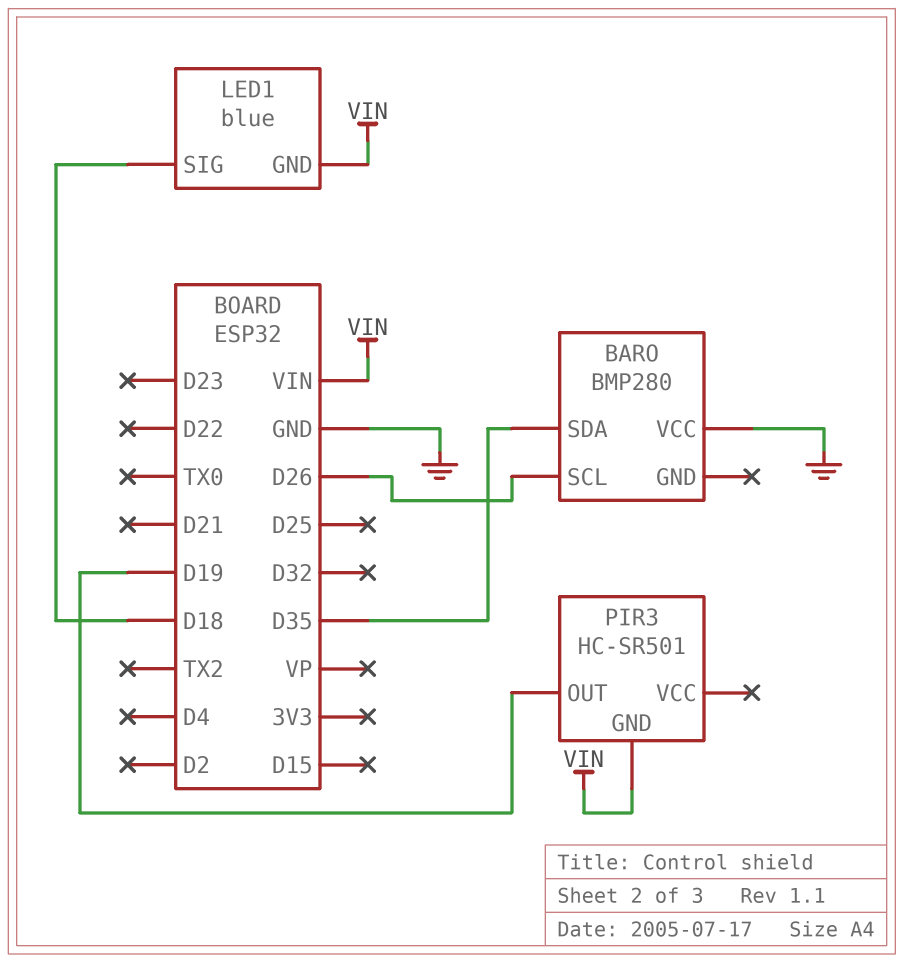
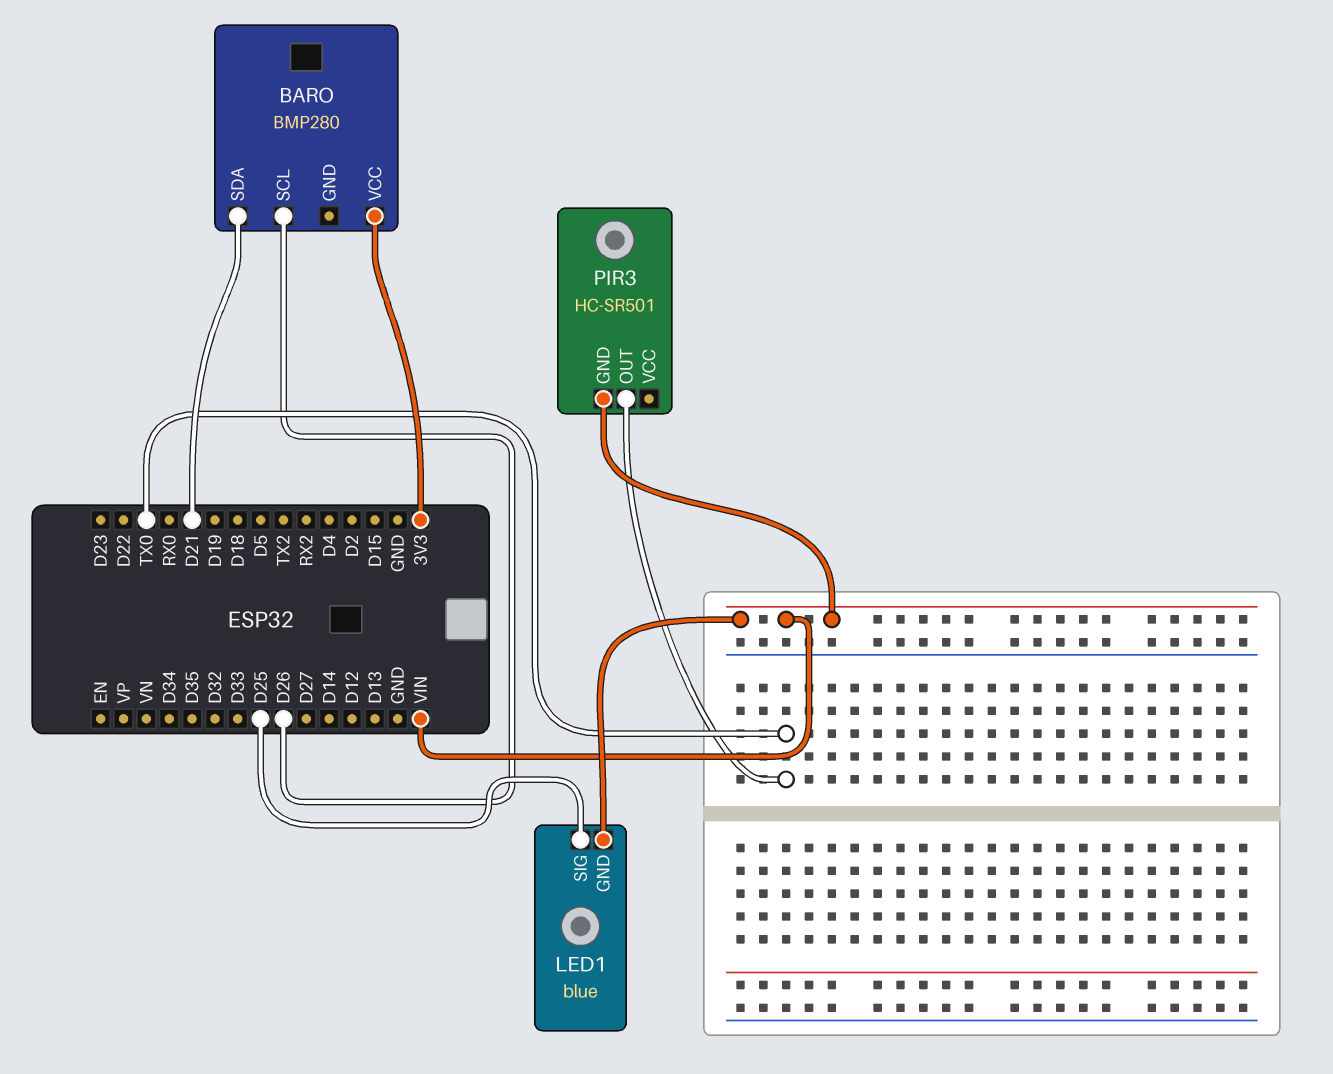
BARO pin SDA: D35 -> D21
BARO pin VCC: GND -> 3V3
LED1 pin SIG: D18 -> D25
PIR3 pin OUT: D19 -> TX0

